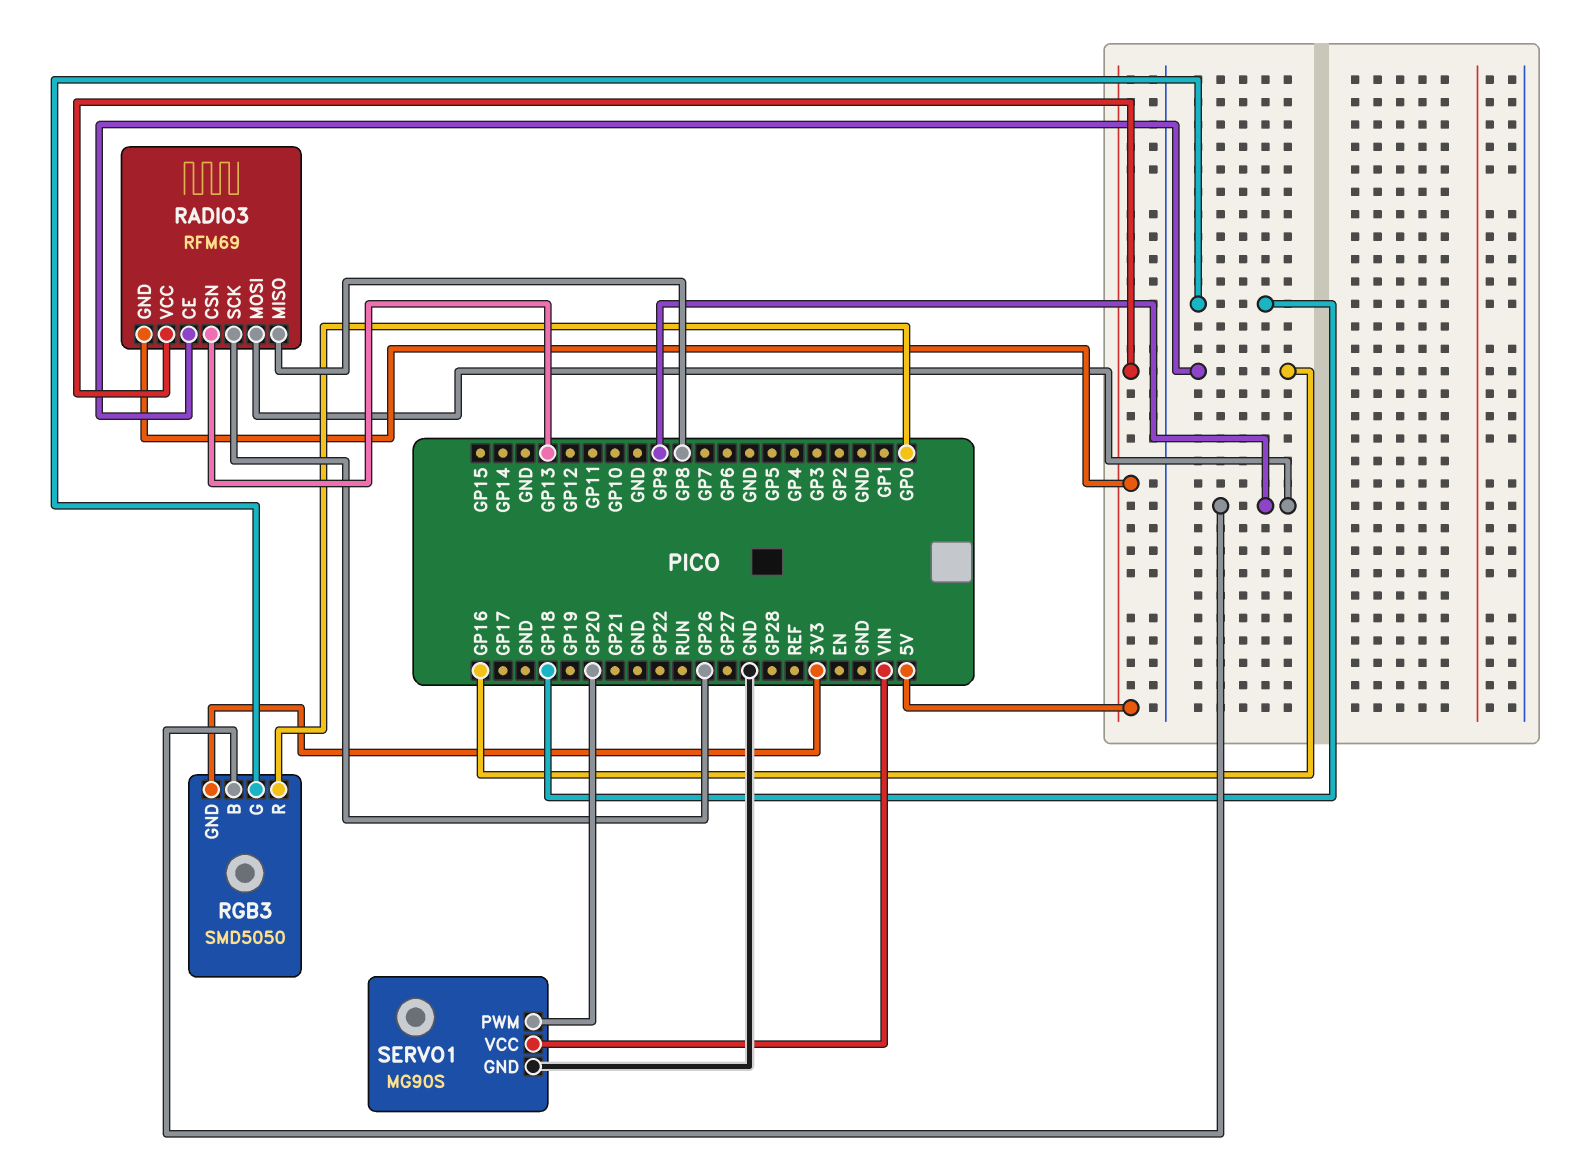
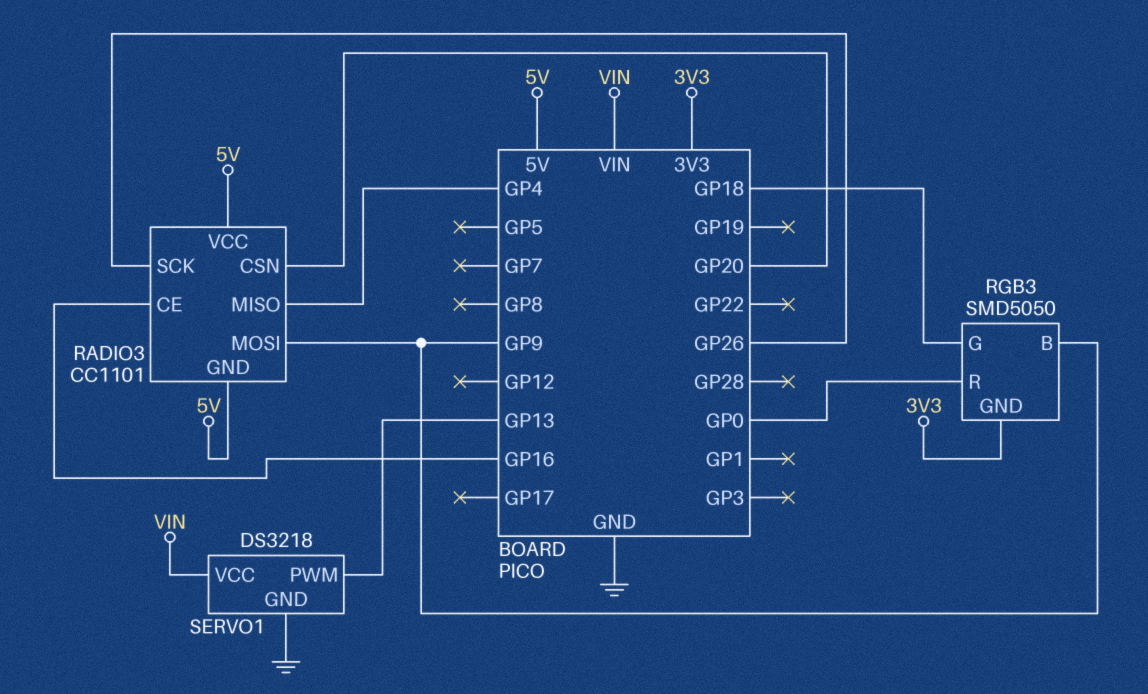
RADIO3: RFM69 -> CC1101
RADIO3 pin CSN: GP13 -> GP20
RADIO3 pin MISO: GP8 -> GP4
SERVO1: MG90S -> DS3218
SERVO1 pin PWM: GP20 -> GP13

